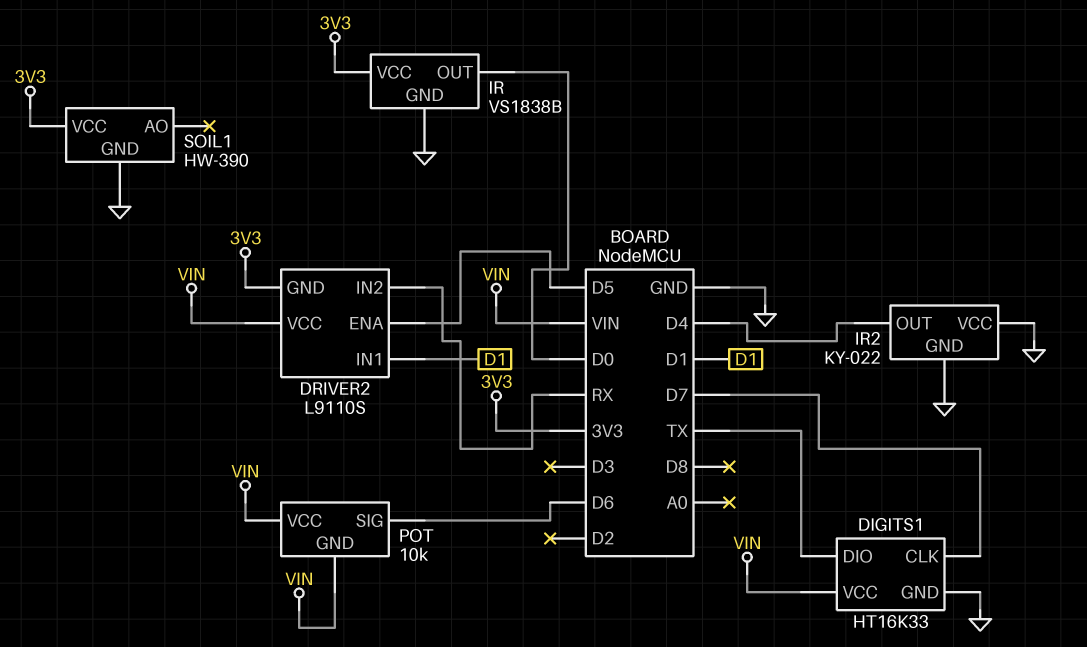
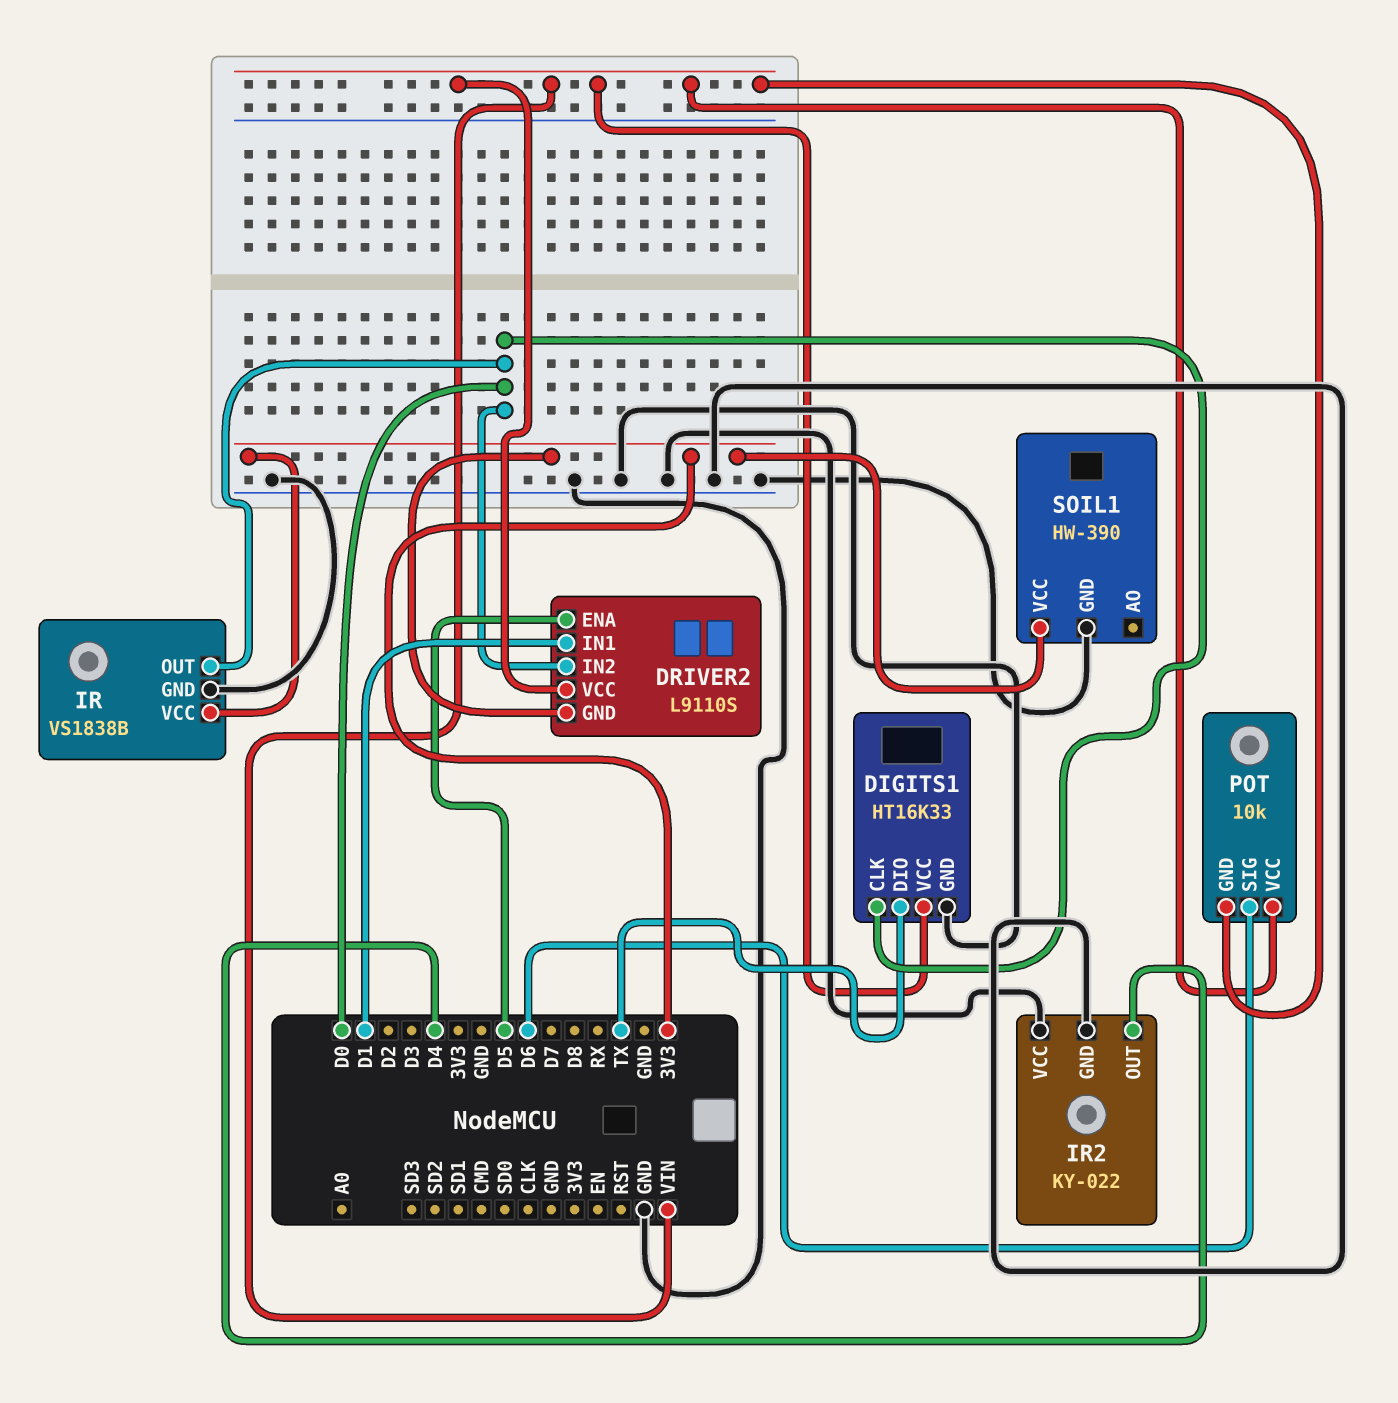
DIGITS1 pin CLK: D7 -> D0
DRIVER2 pin IN2: RX -> D0

